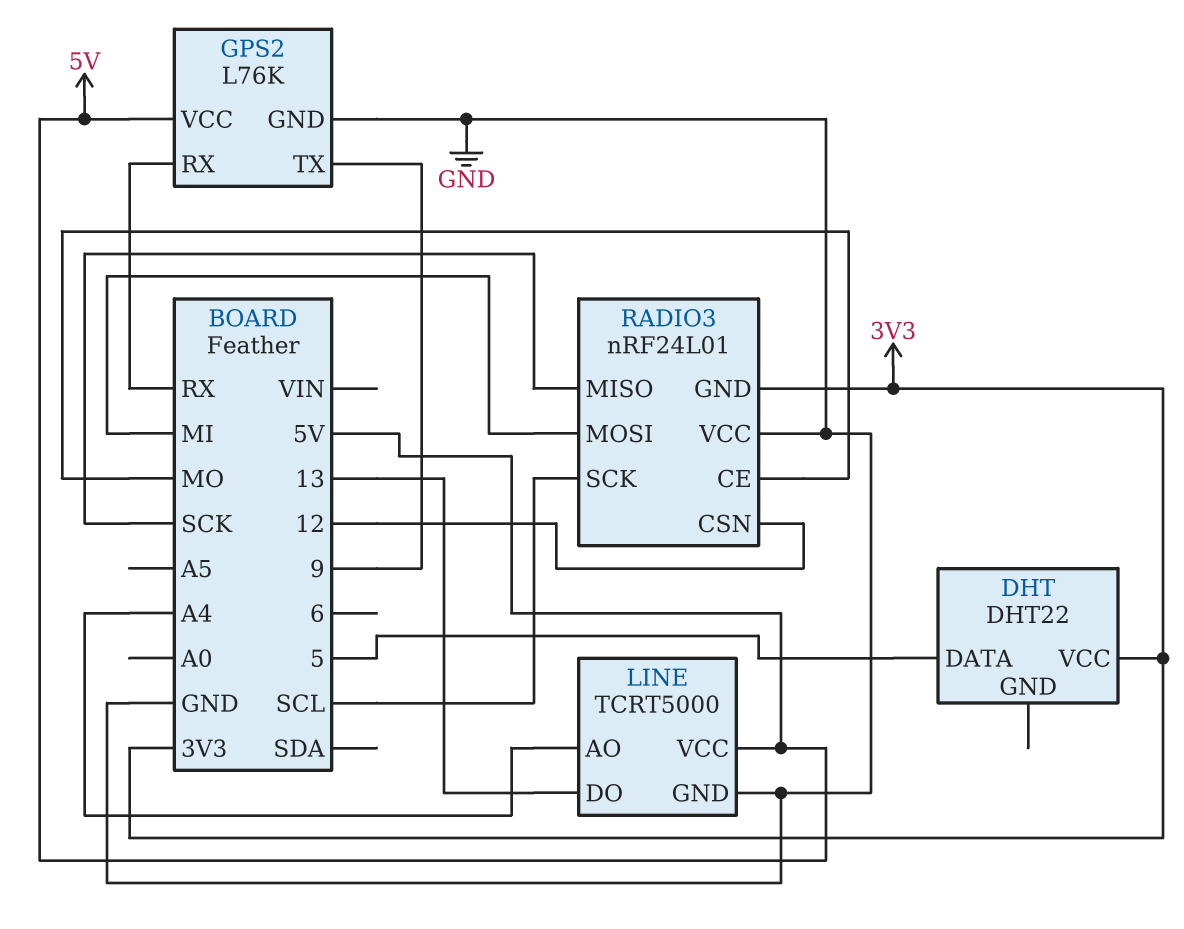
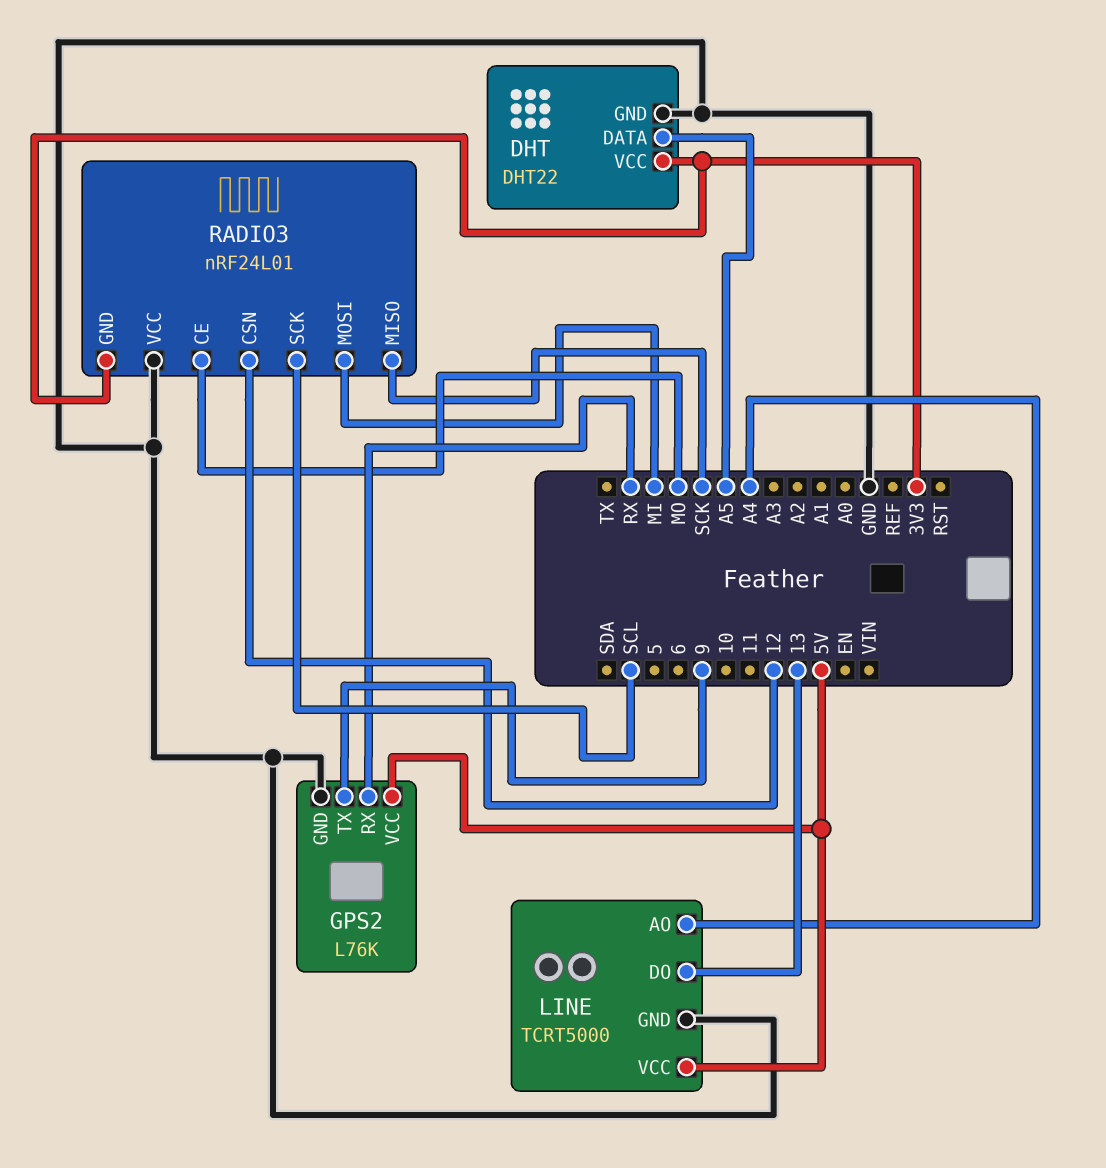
DHT pin DATA: 5 -> A5
DHT pin GND: none -> GND

